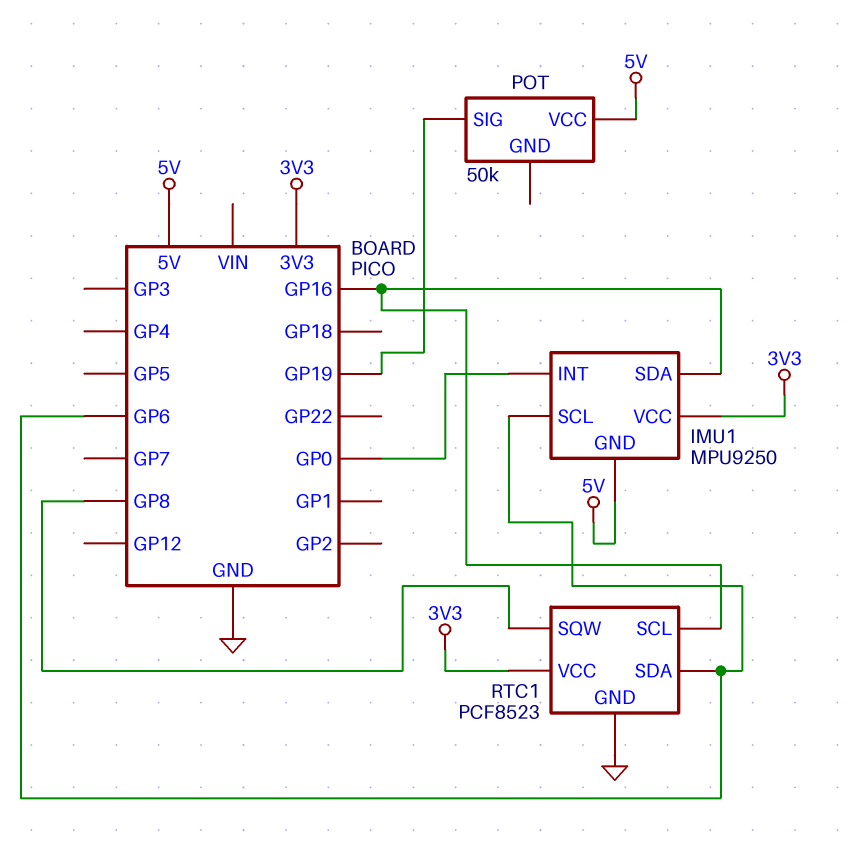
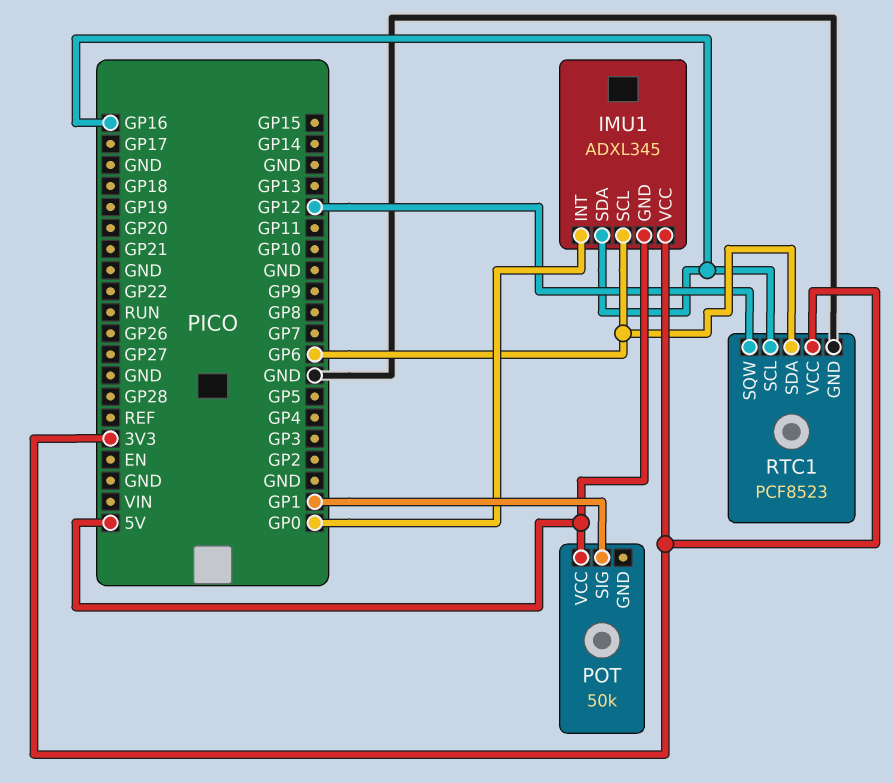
IMU1: MPU9250 -> ADXL345
POT pin SIG: GP19 -> GP1
RTC1 pin SQW: GP8 -> GP12

